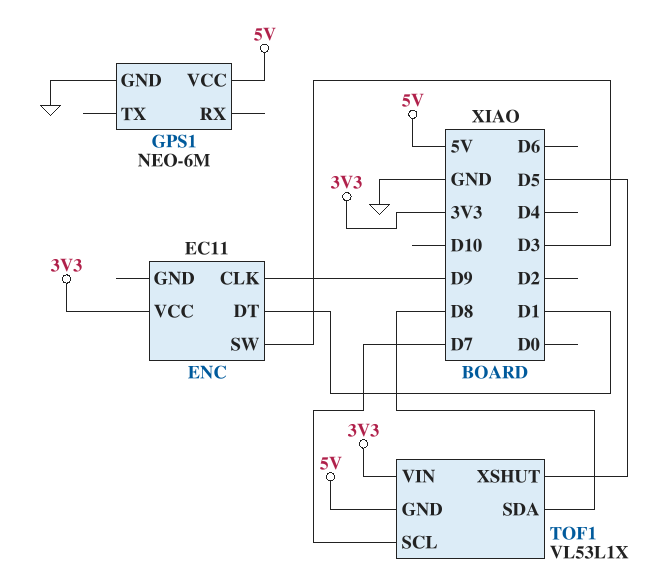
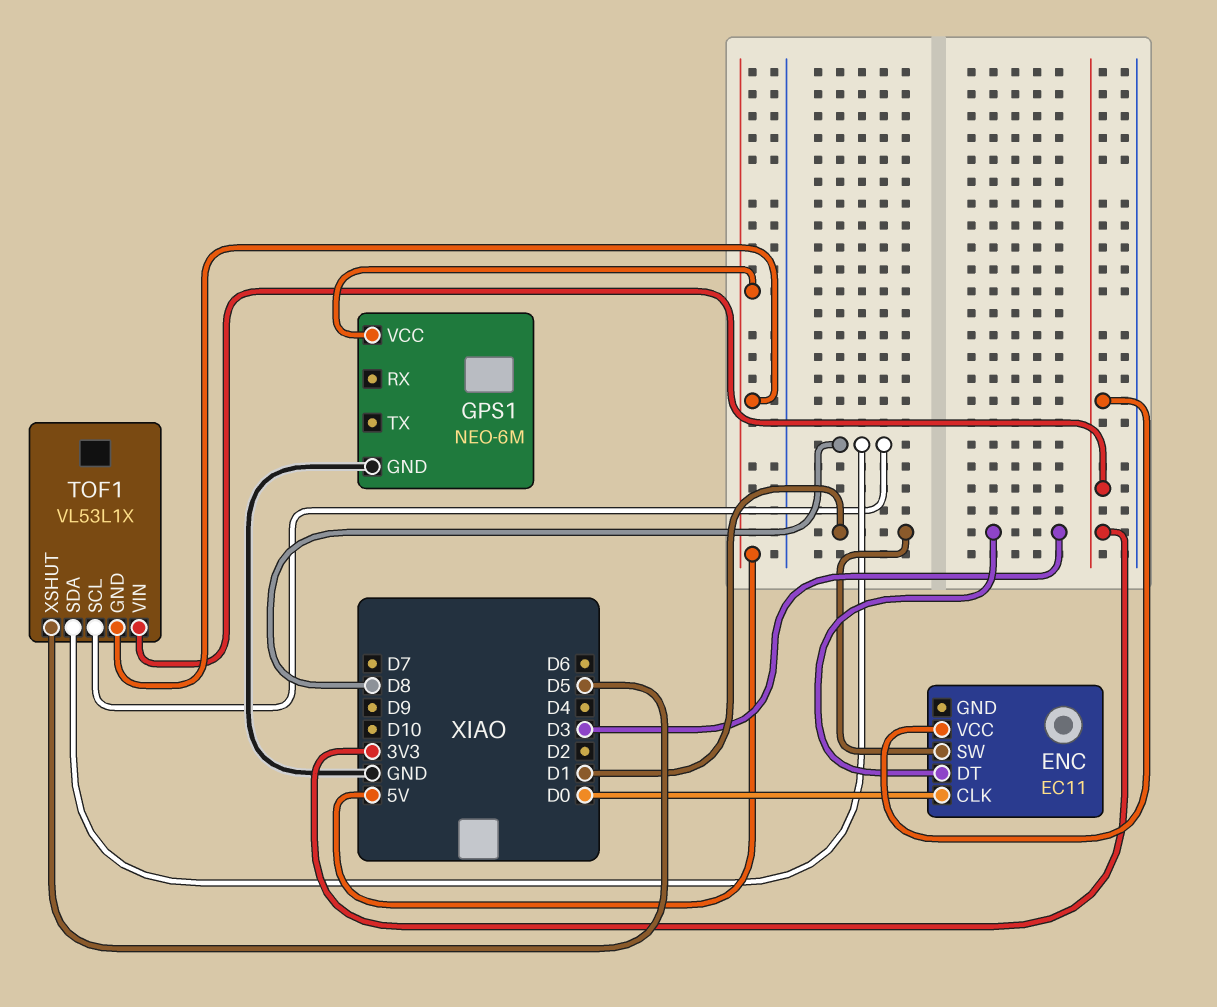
ENC pin CLK: D9 -> D0
ENC pin DT: D1 -> D3
ENC pin SW: D3 -> D1
TOF1 pin SCL: D7 -> D8

